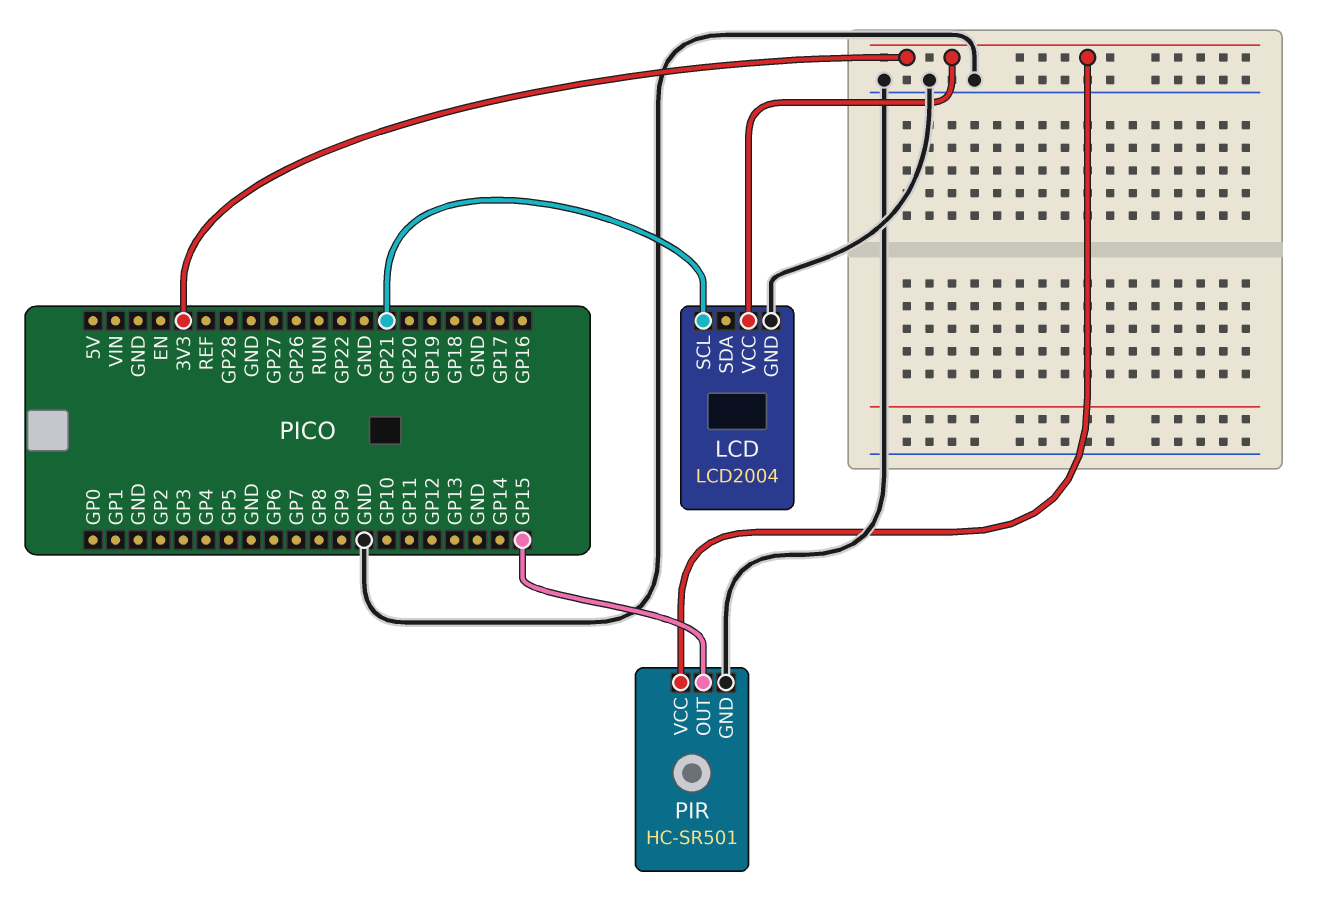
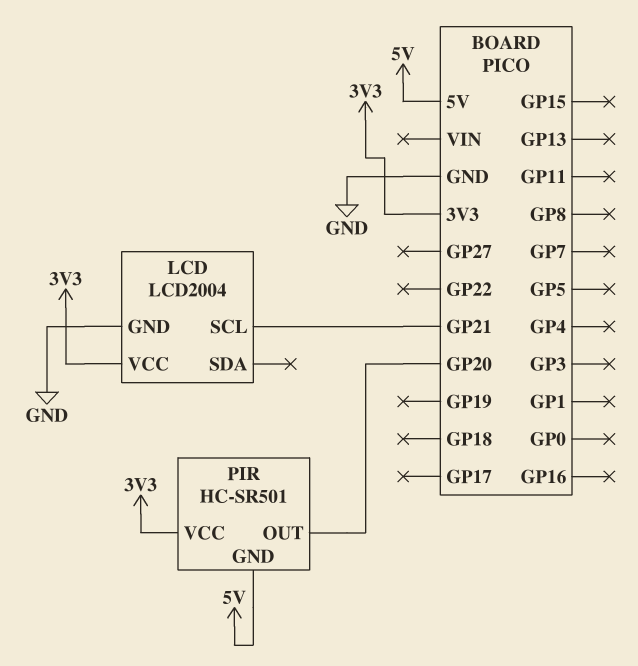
PIR pin GND: GND -> 5V
PIR pin OUT: GP15 -> GP20

